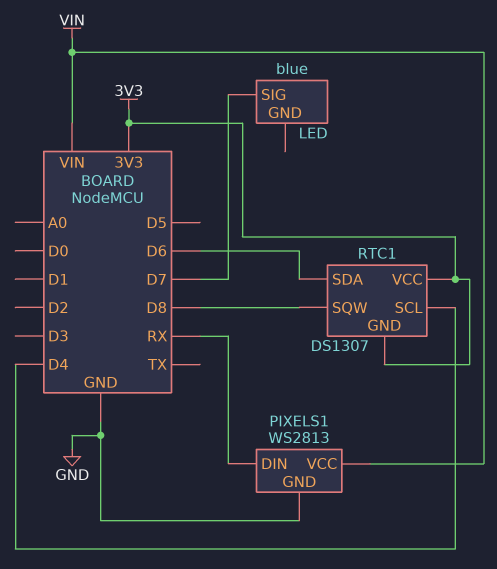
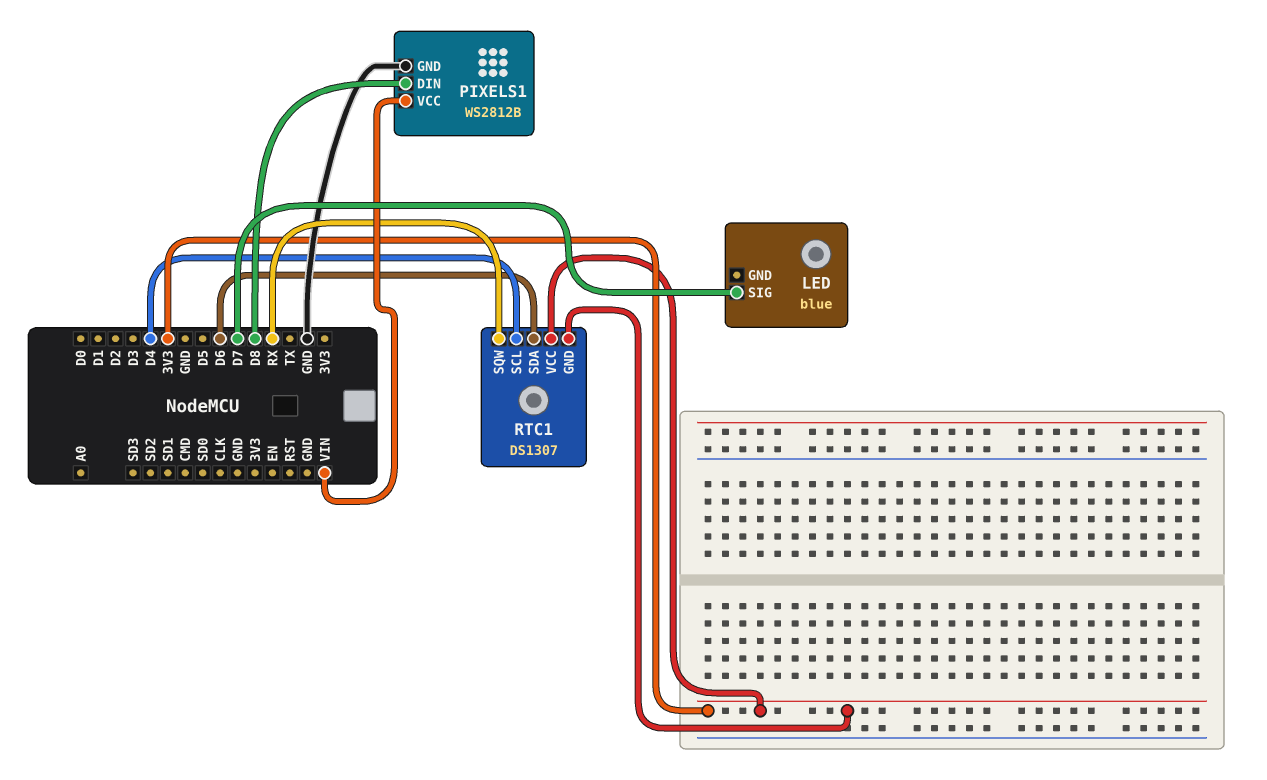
PIXELS1: WS2813 -> WS2812B
PIXELS1 pin DIN: RX -> D8
RTC1 pin SQW: D8 -> RX

